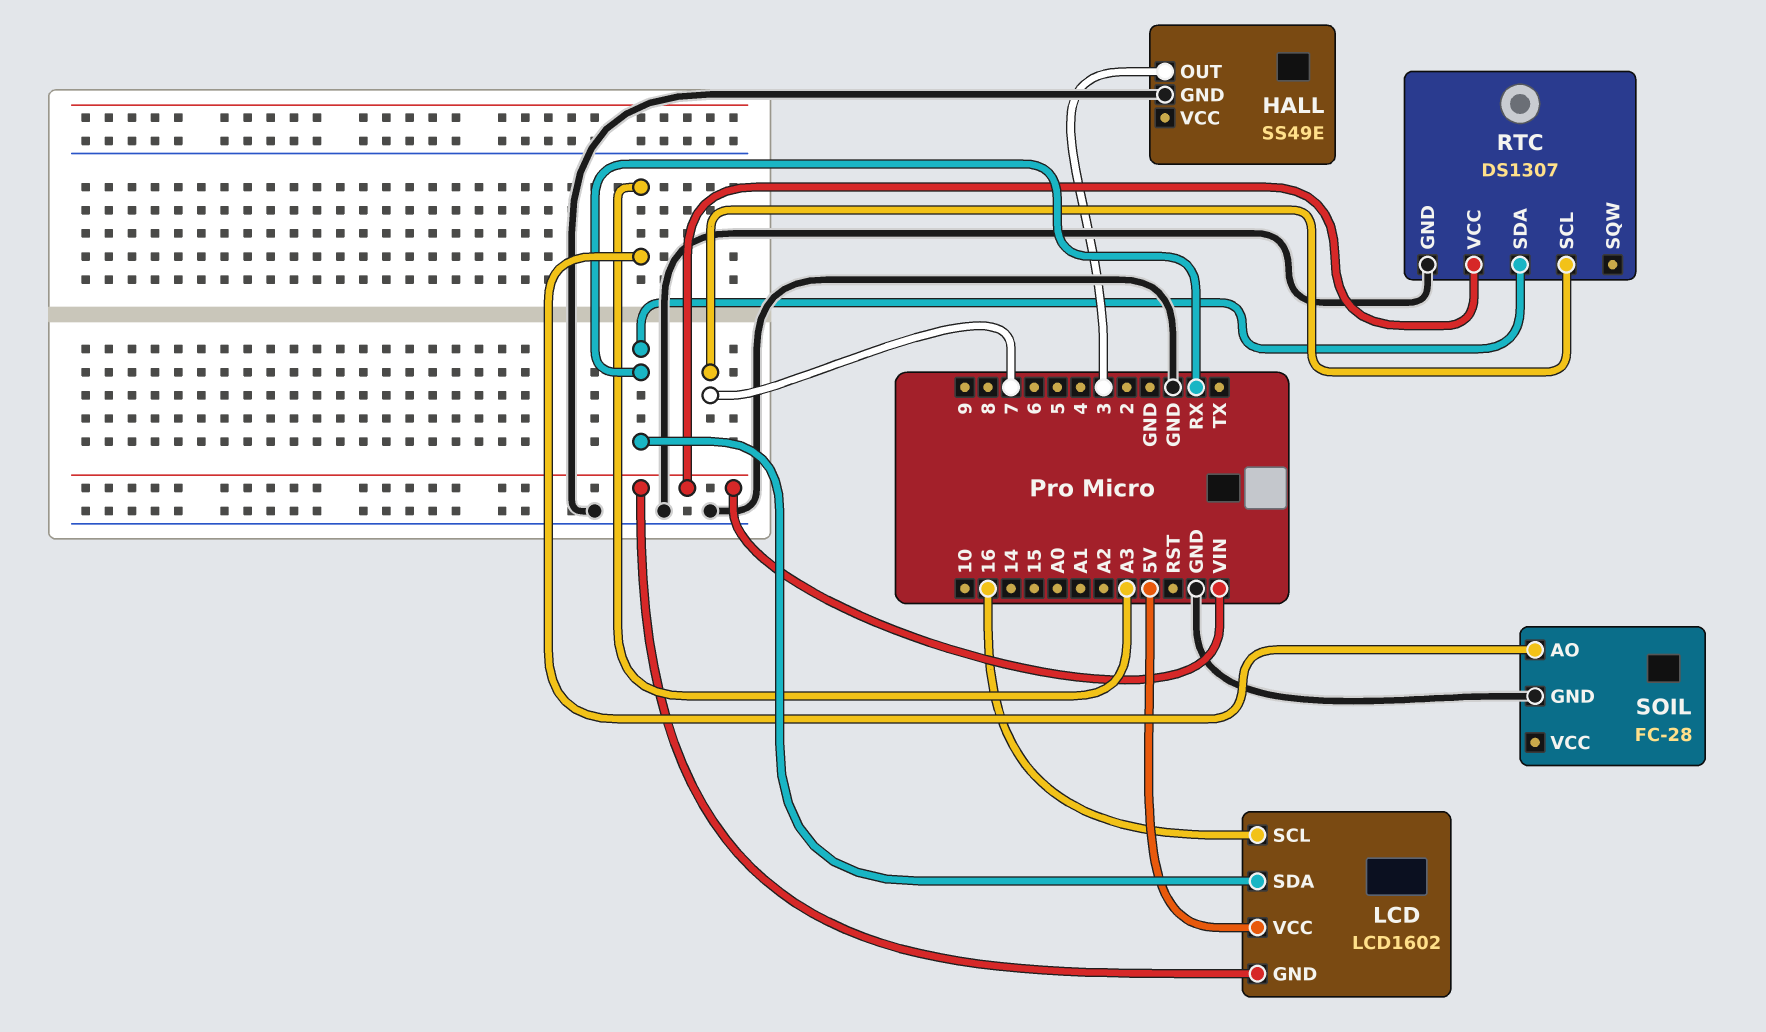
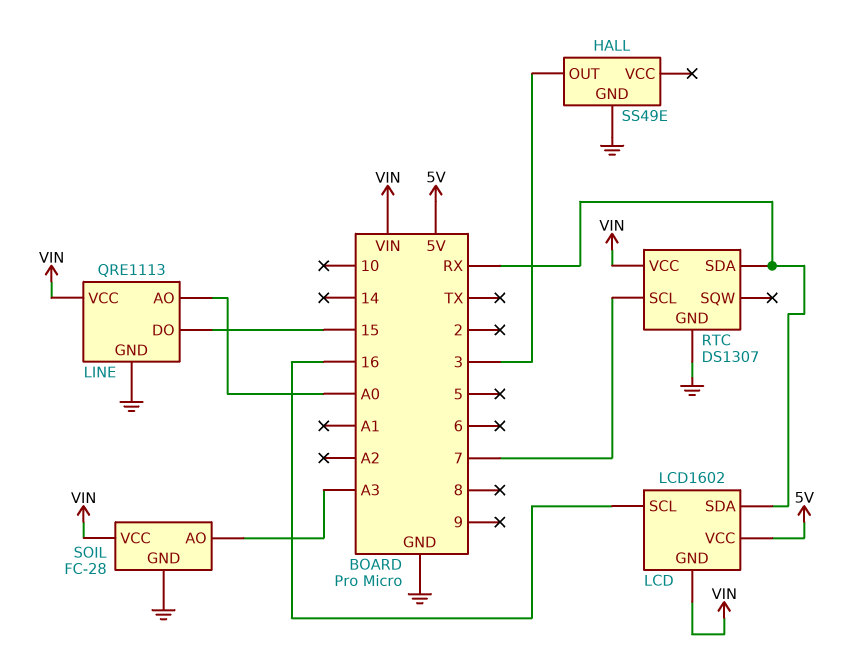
LINE: none -> QRE1113
LINE pin AO: none -> A0
LINE pin DO: none -> 15
LINE pin GND: none -> GND
LINE pin VCC: none -> VIN
SOIL pin VCC: none -> VIN

